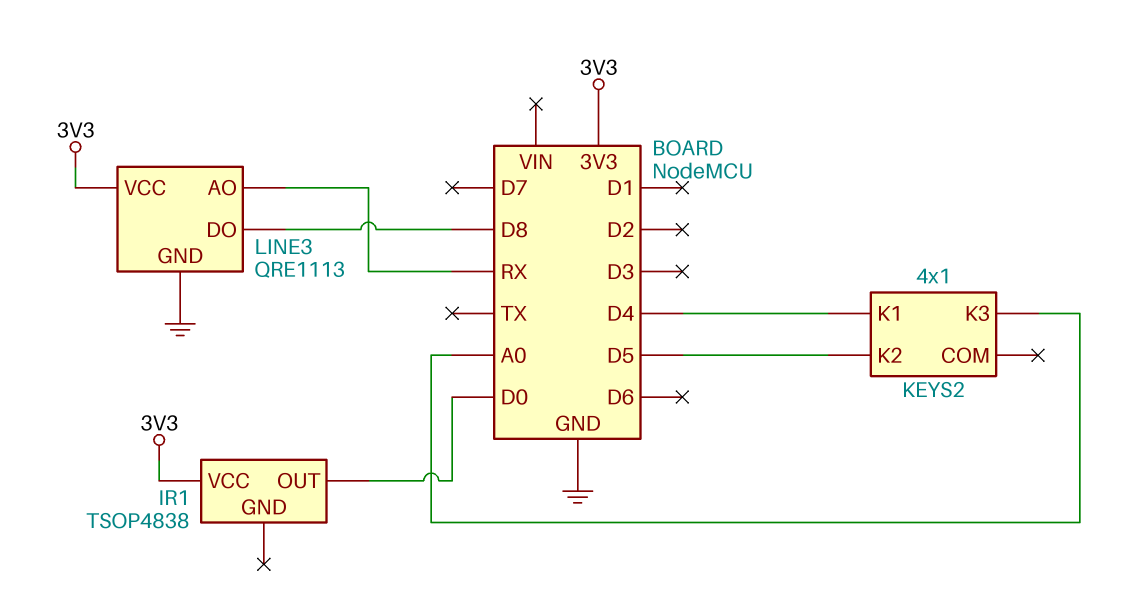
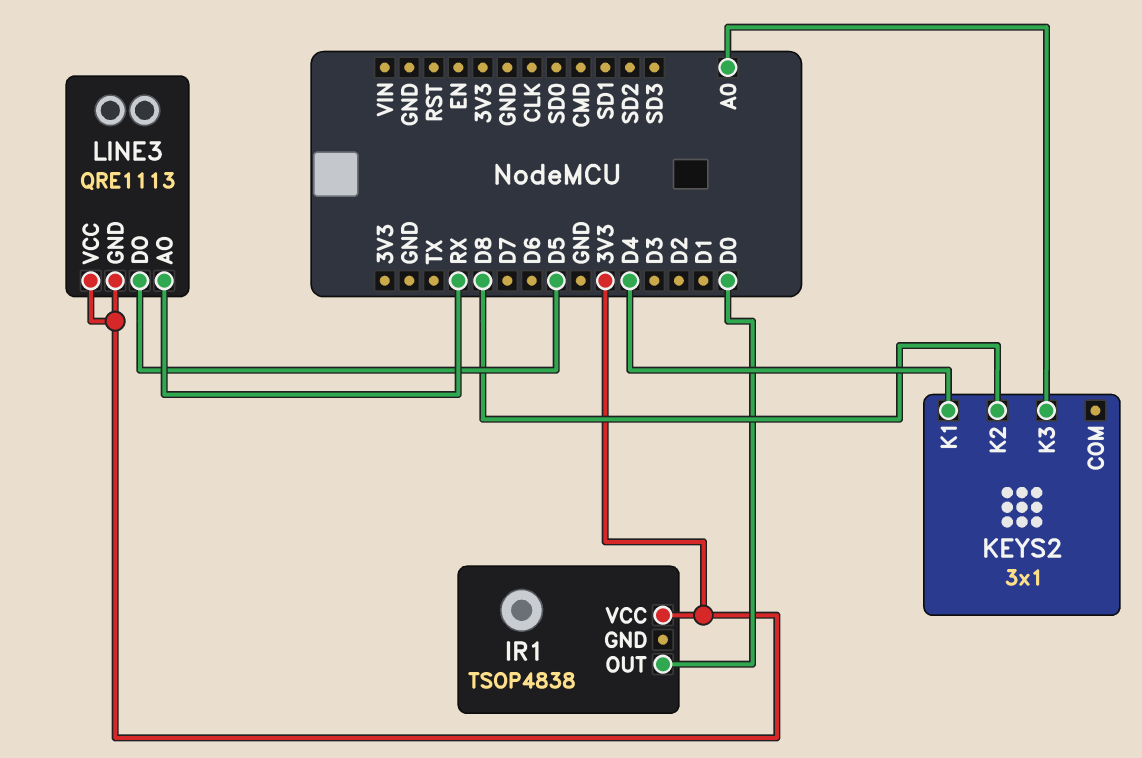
KEYS2: 4x1 -> 3x1
KEYS2 pin K2: D5 -> D8
LINE3 pin DO: D8 -> D5
LINE3 pin GND: GND -> 3V3

